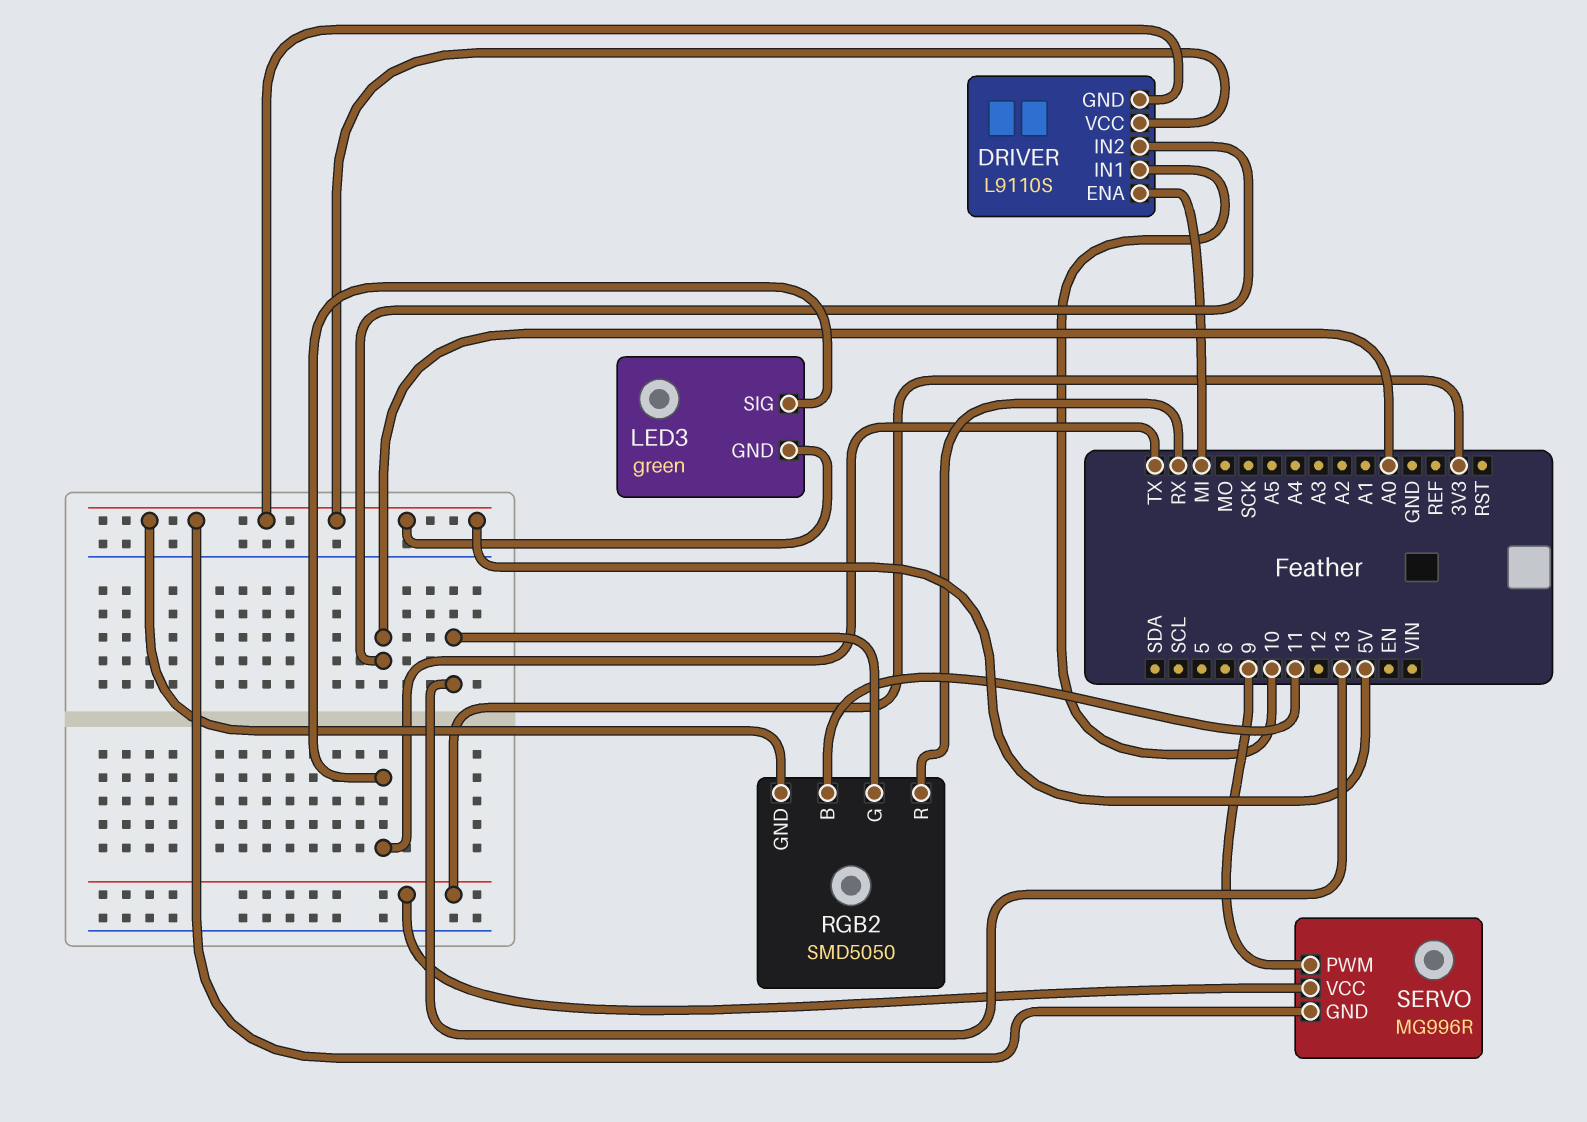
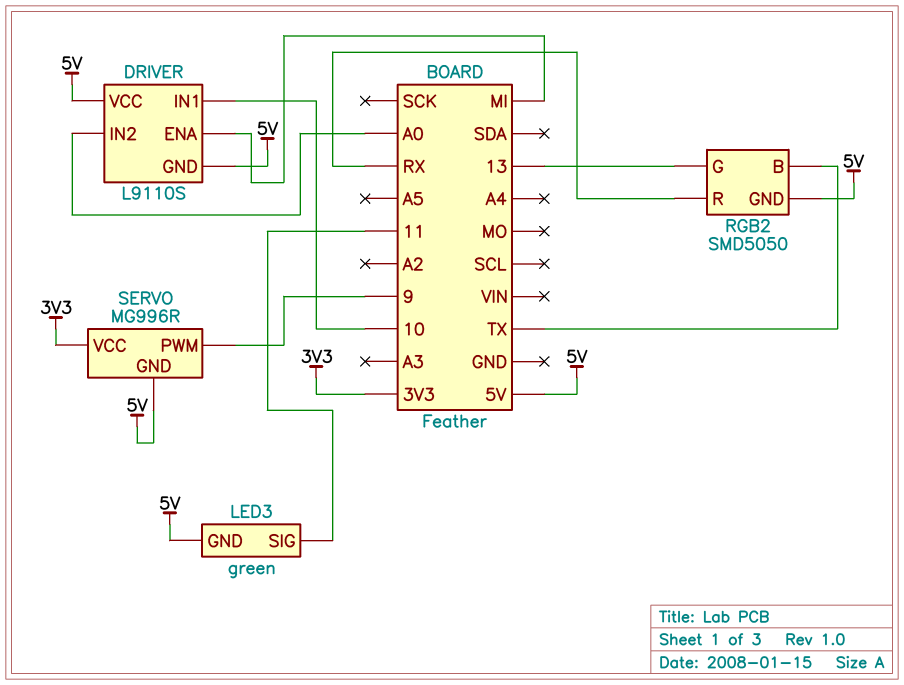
LED3 pin SIG: TX -> 11
RGB2 pin B: 11 -> TX

